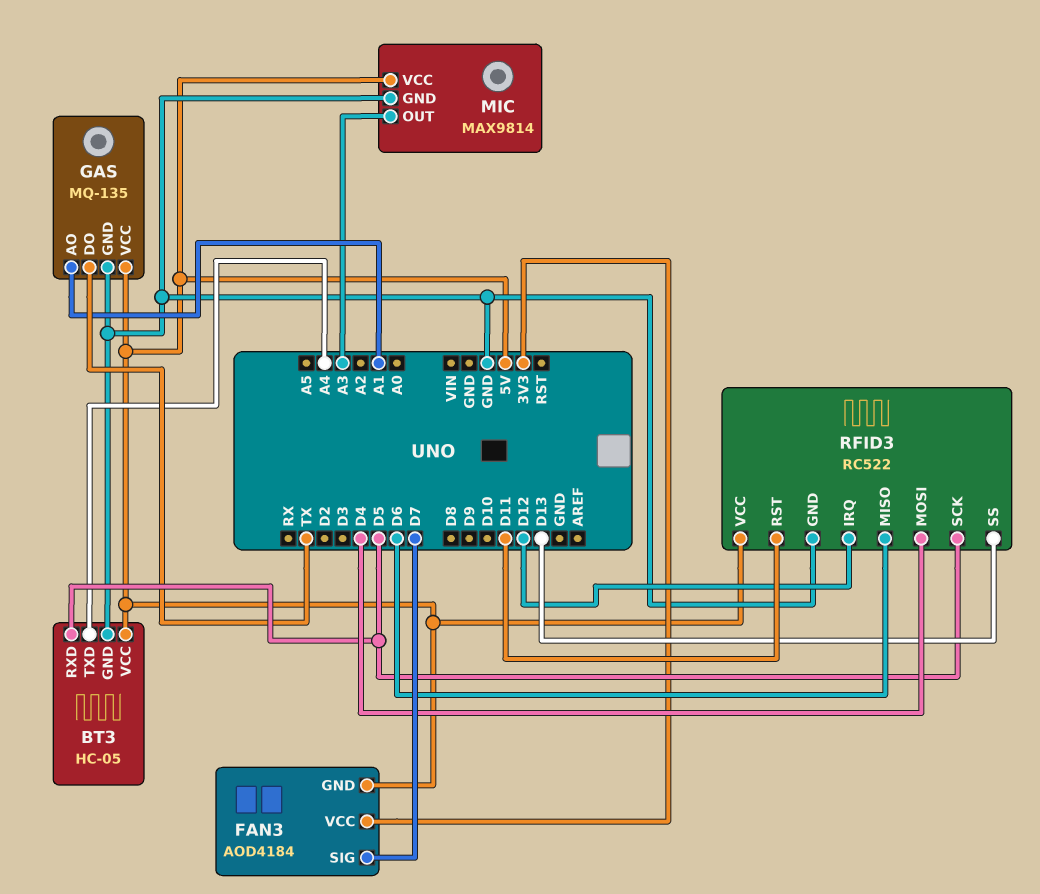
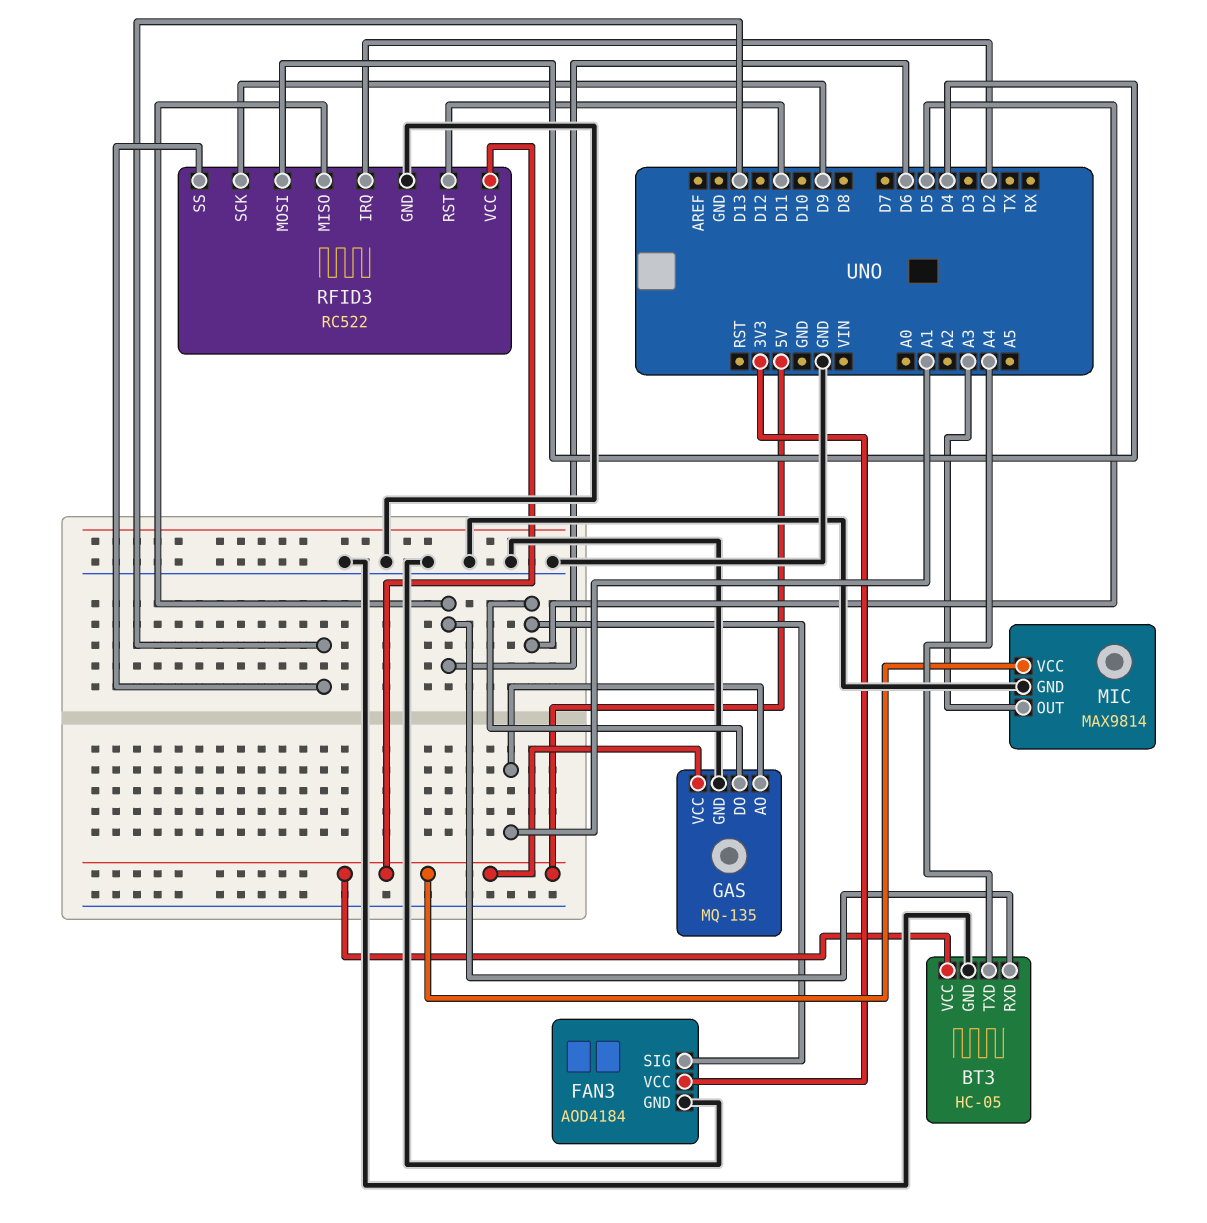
BT3 pin RXD: D5 -> D6
FAN3 pin GND: 5V -> GND
FAN3 pin SIG: D7 -> D5
GAS pin DO: TX -> D5
RFID3 pin IRQ: D12 -> D2
RFID3 pin SCK: D5 -> D9

